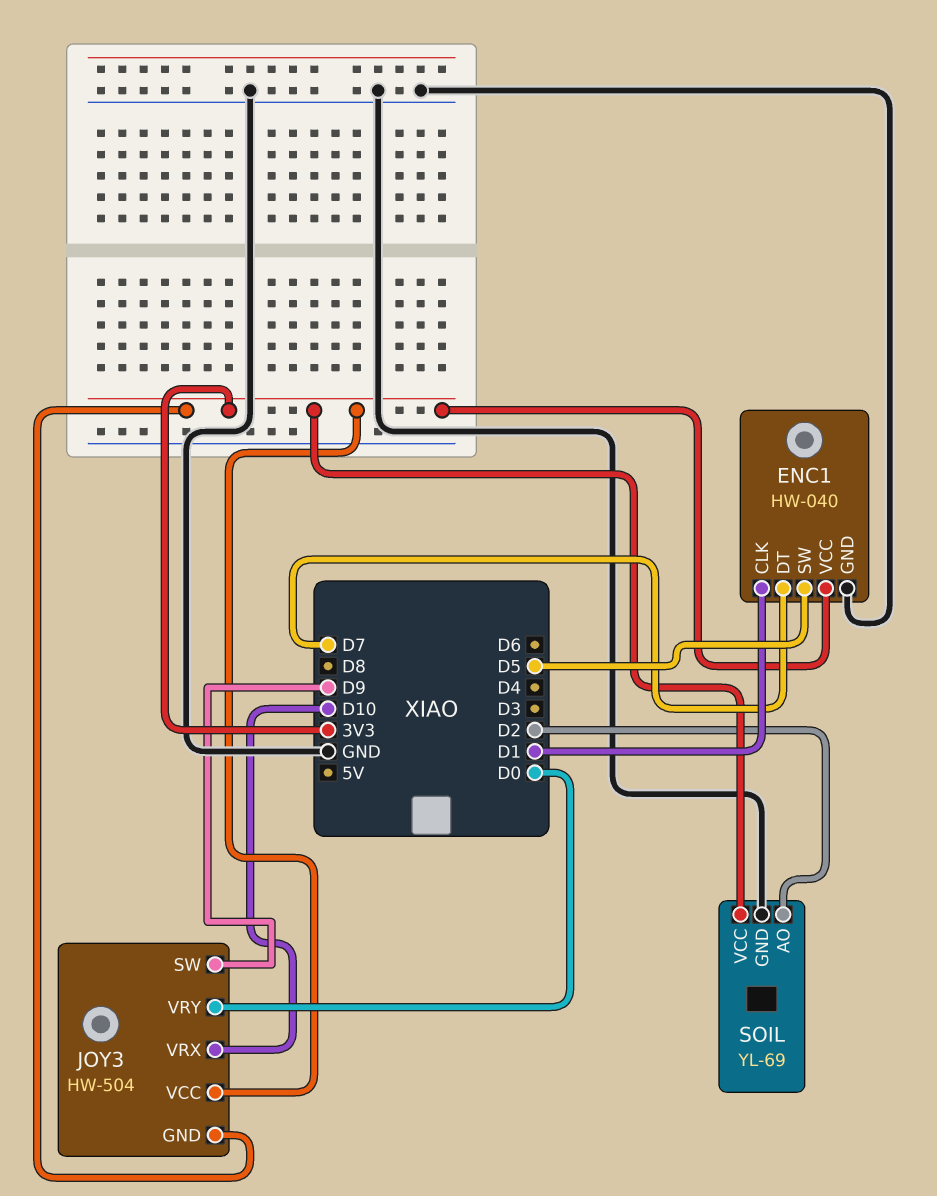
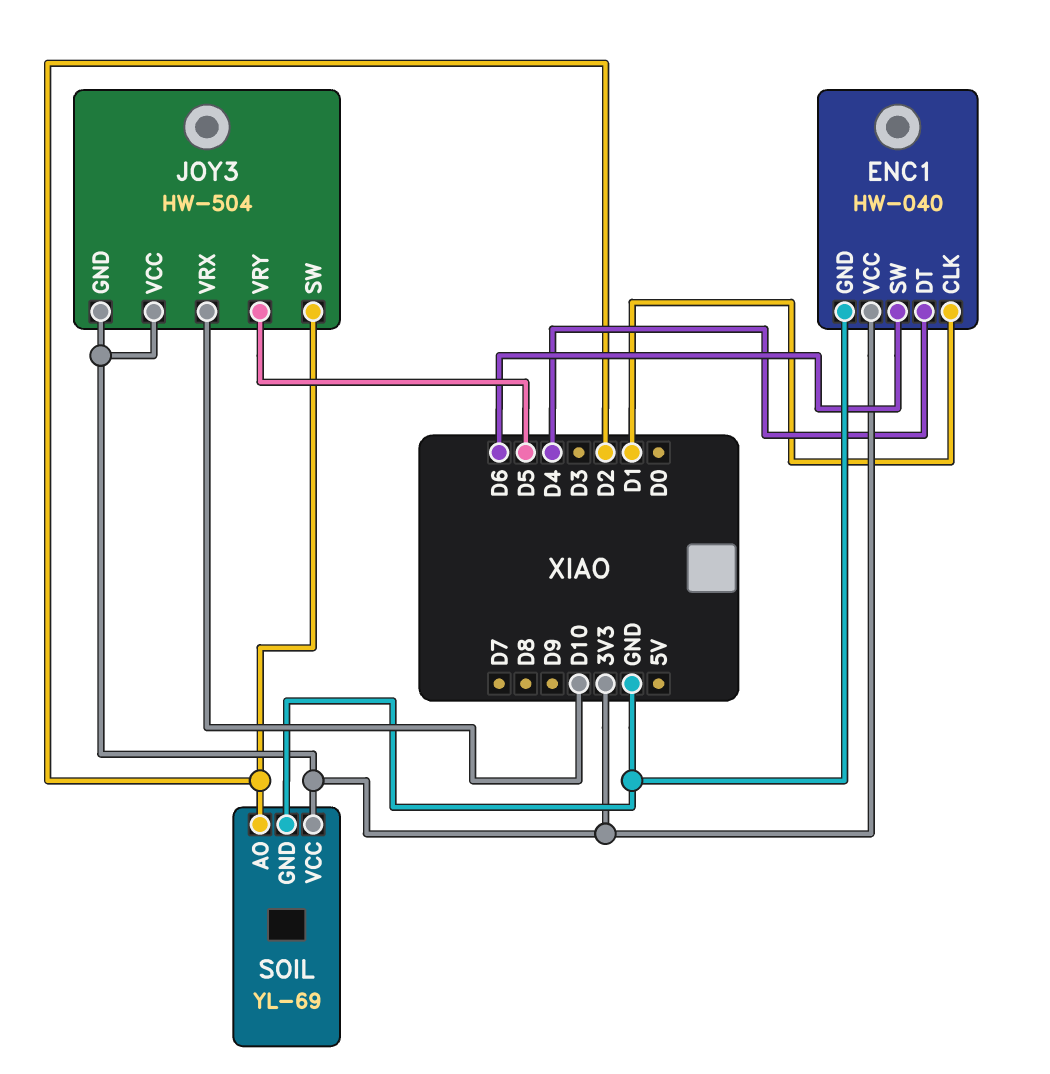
ENC1 pin DT: D7 -> D4
ENC1 pin SW: D5 -> D6
JOY3 pin SW: D9 -> D2
JOY3 pin VRY: D0 -> D5

